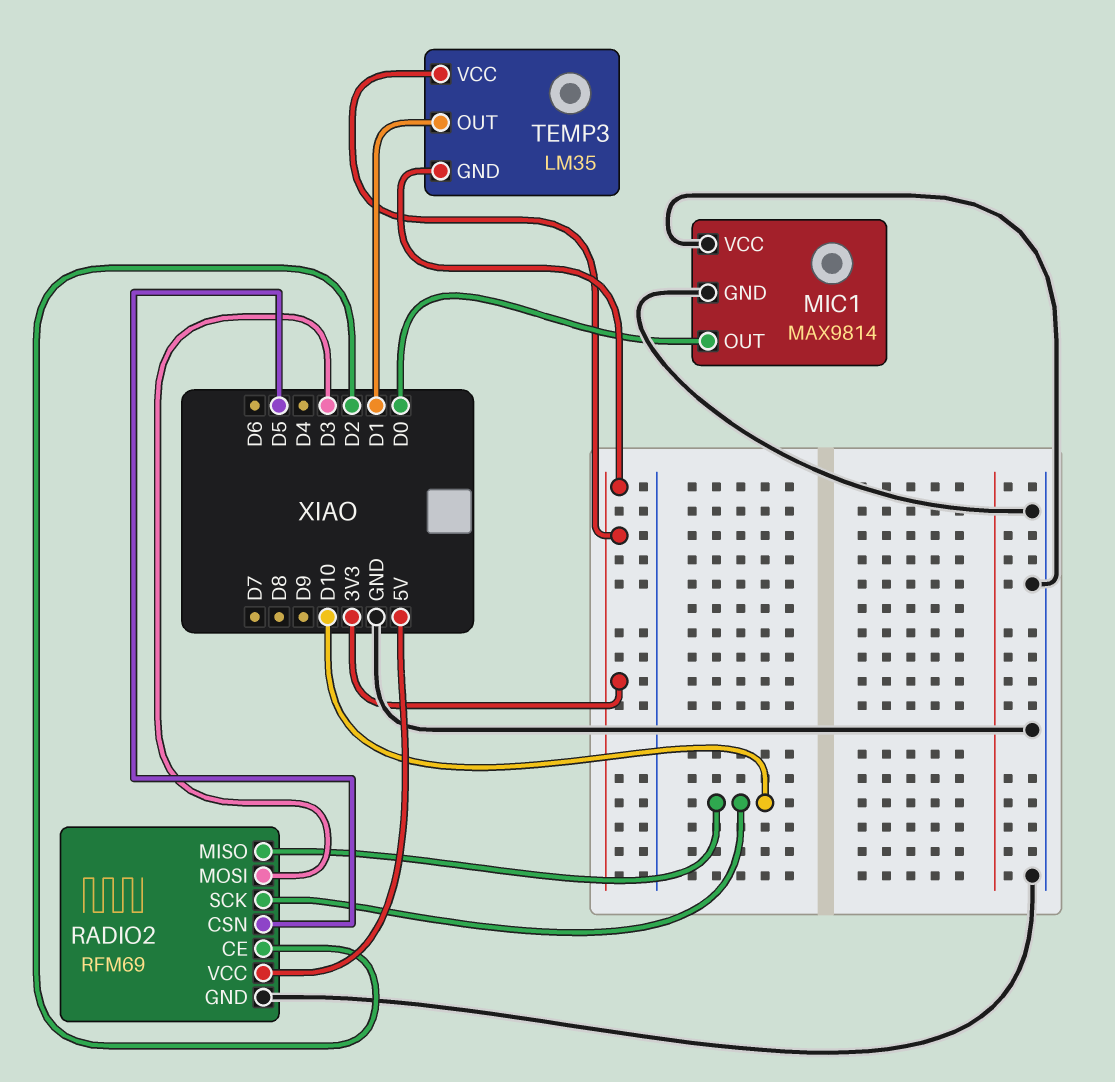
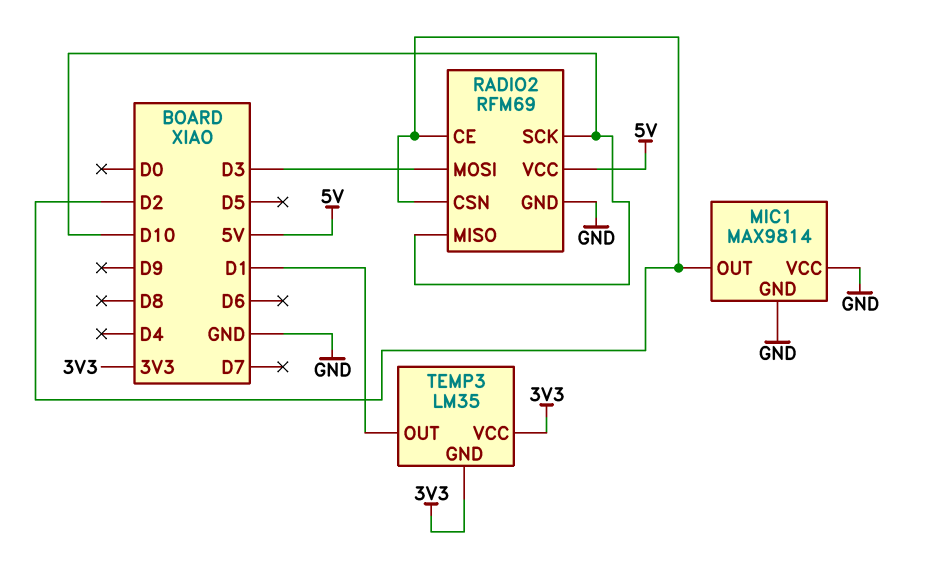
MIC1 pin OUT: D0 -> D2
RADIO2 pin CSN: D5 -> D2

